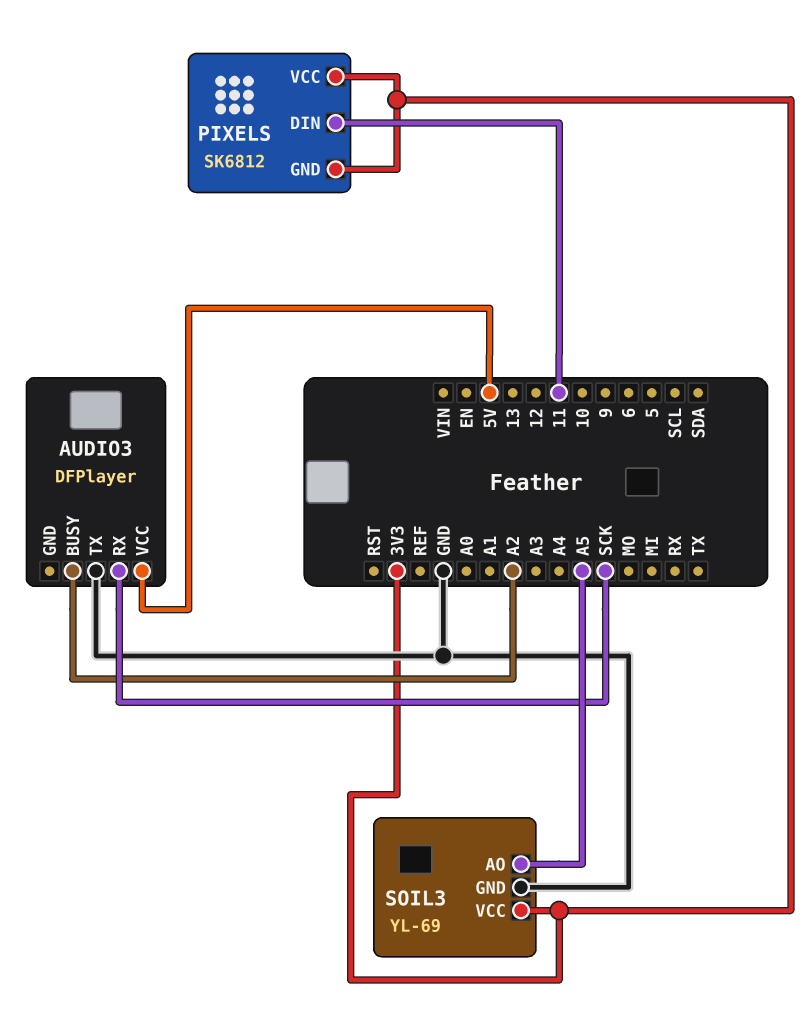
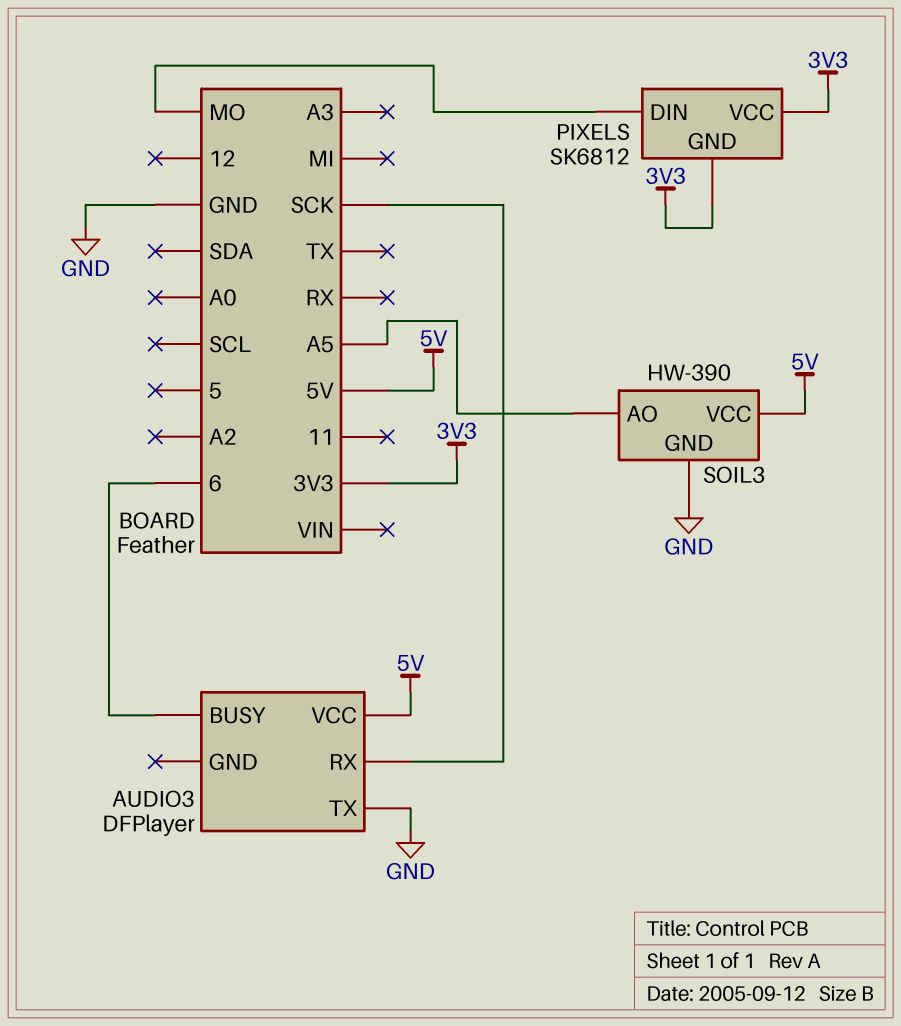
AUDIO3 pin BUSY: A2 -> 6
PIXELS pin DIN: 11 -> MO
SOIL3: YL-69 -> HW-390
SOIL3 pin VCC: 3V3 -> 5V

